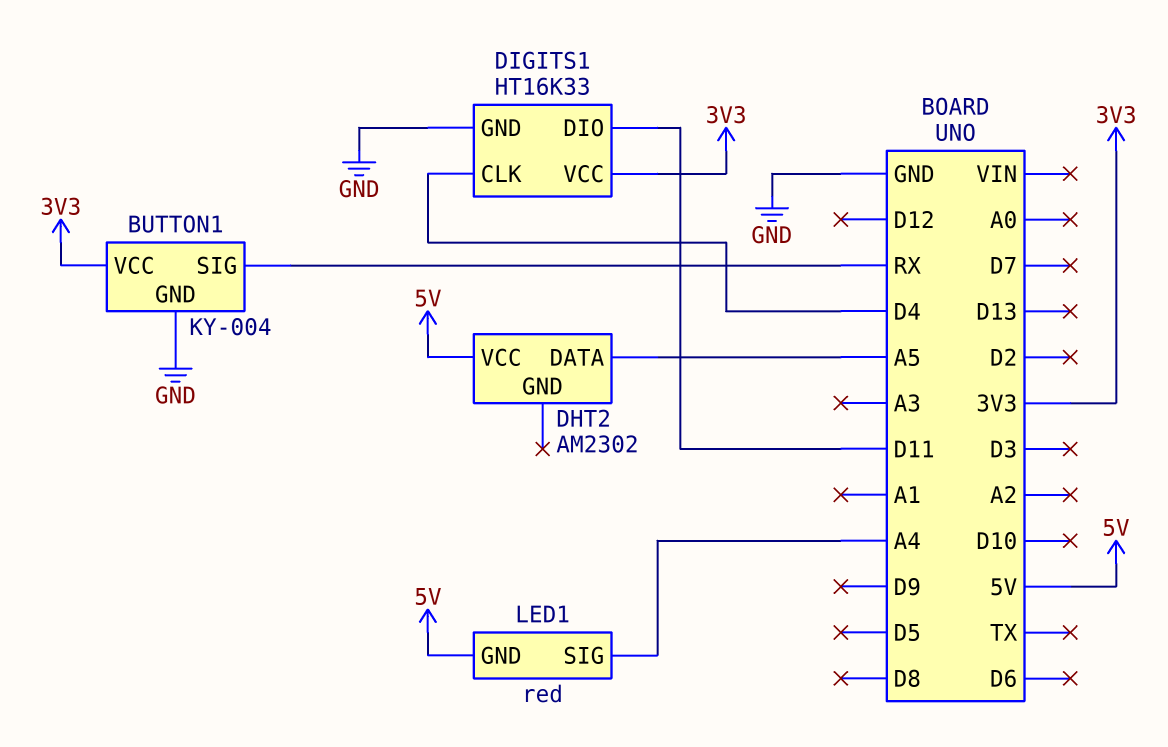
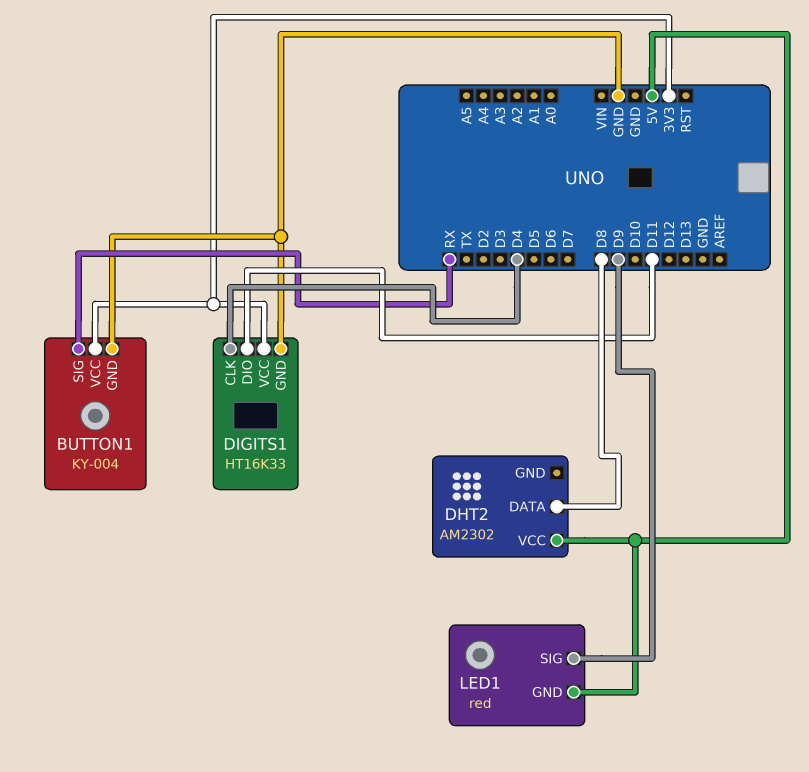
DHT2 pin DATA: A5 -> D8
LED1 pin SIG: A4 -> D9

